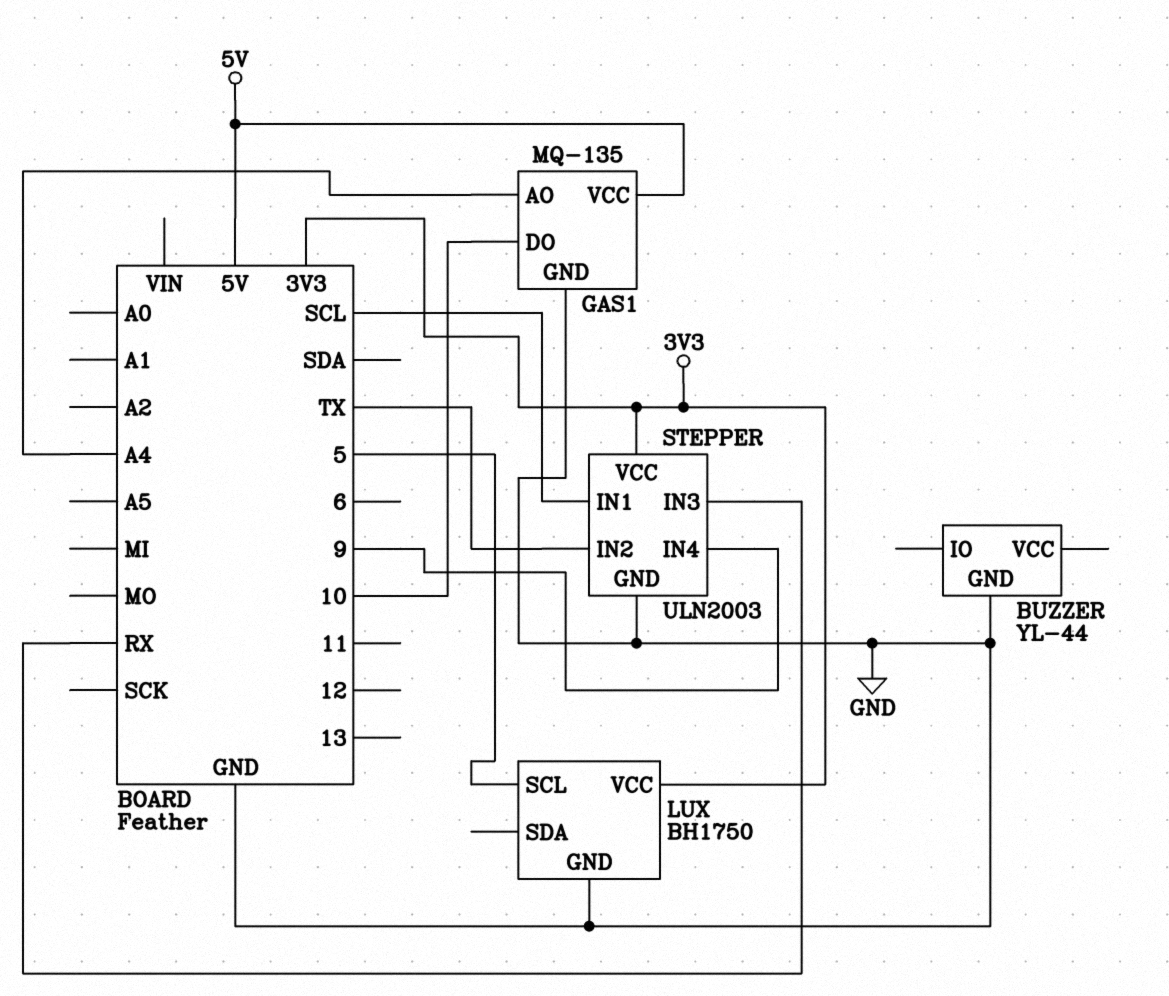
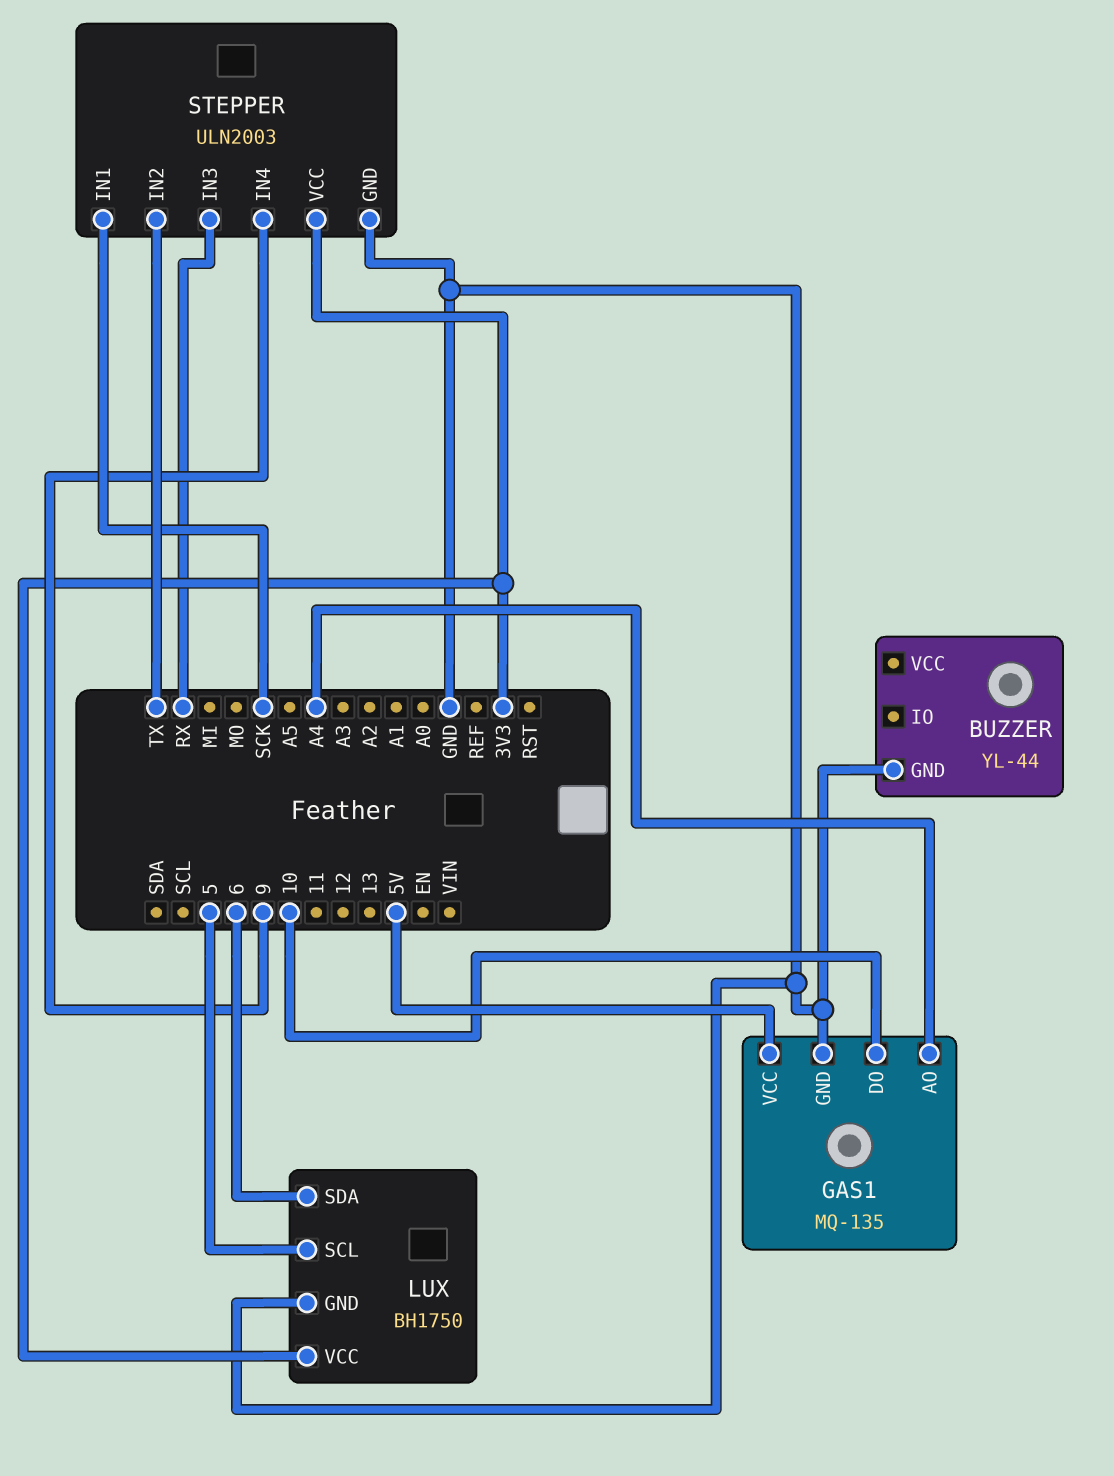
LUX pin SDA: none -> 6
STEPPER pin IN1: SCL -> SCK

